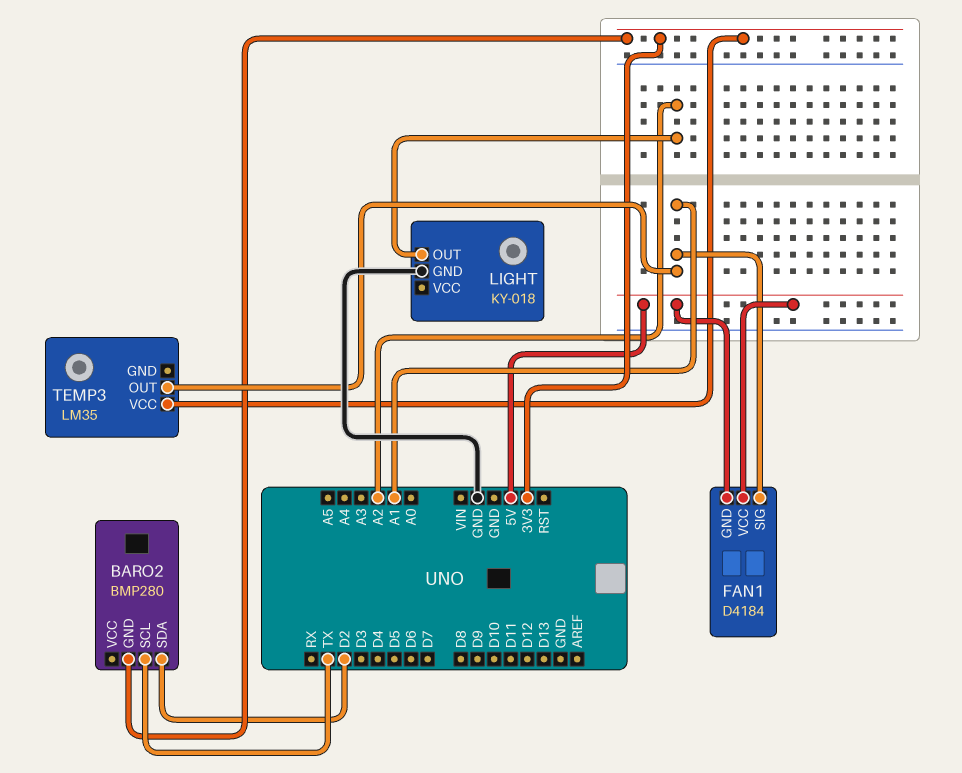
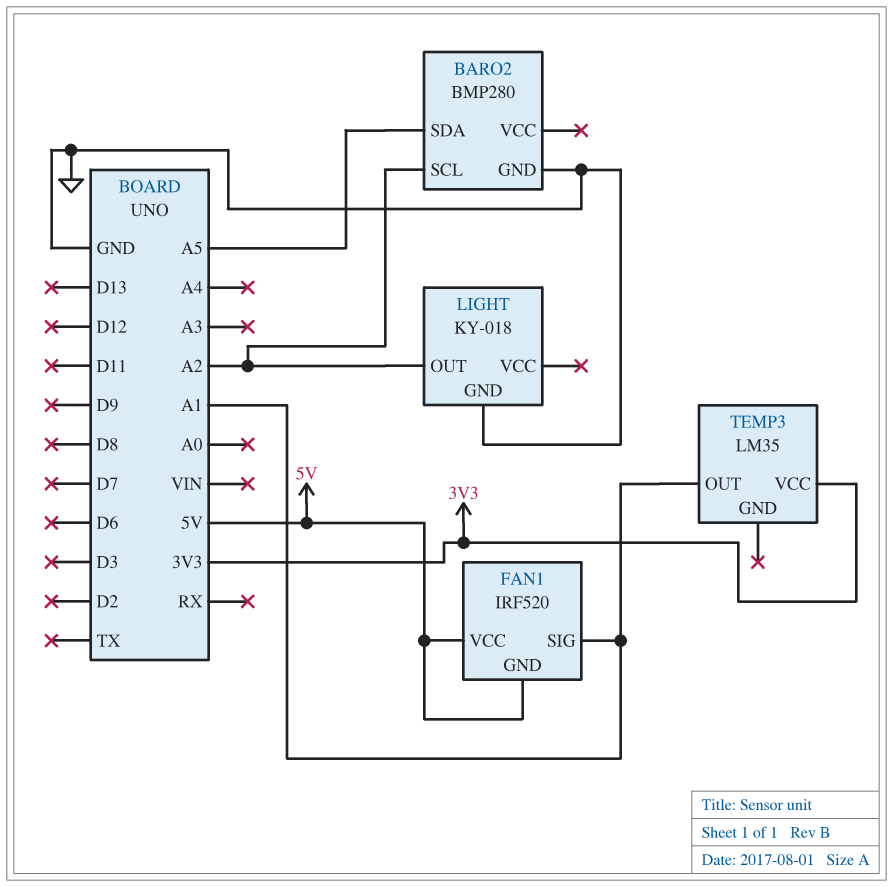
BARO2 pin GND: 3V3 -> GND
BARO2 pin SCL: TX -> A2
BARO2 pin SDA: D2 -> A5
FAN1: D4184 -> IRF520

